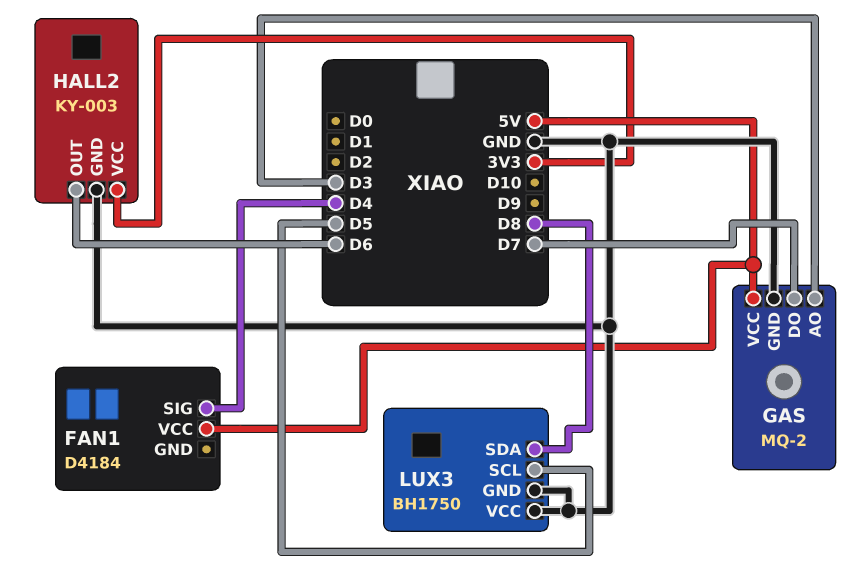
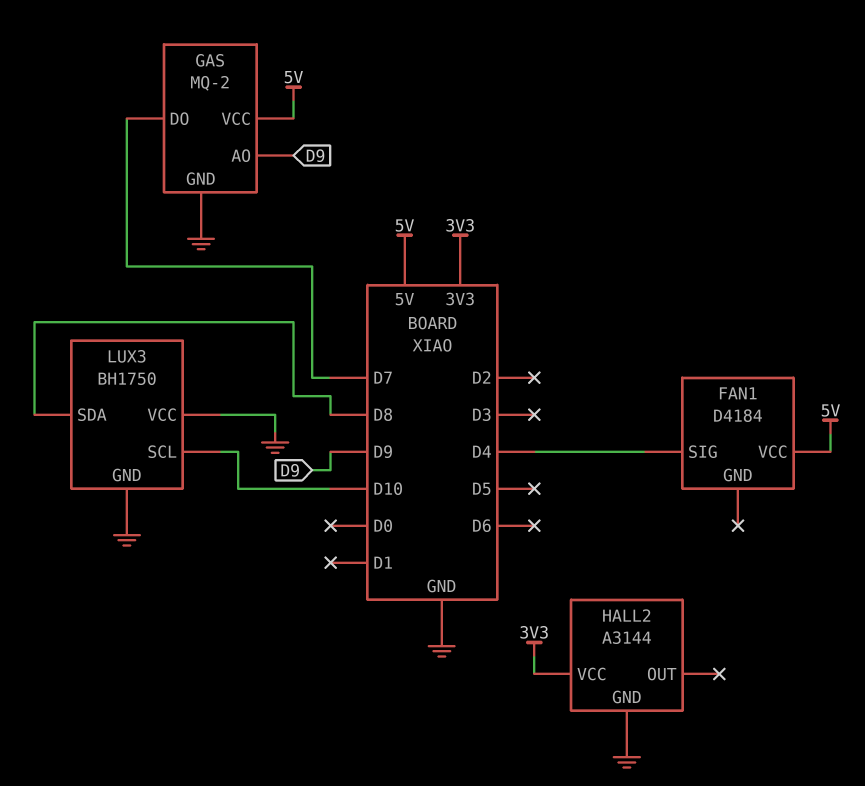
GAS pin AO: D3 -> D9
HALL2: KY-003 -> A3144
HALL2 pin OUT: D6 -> none
LUX3 pin SCL: D5 -> D10

